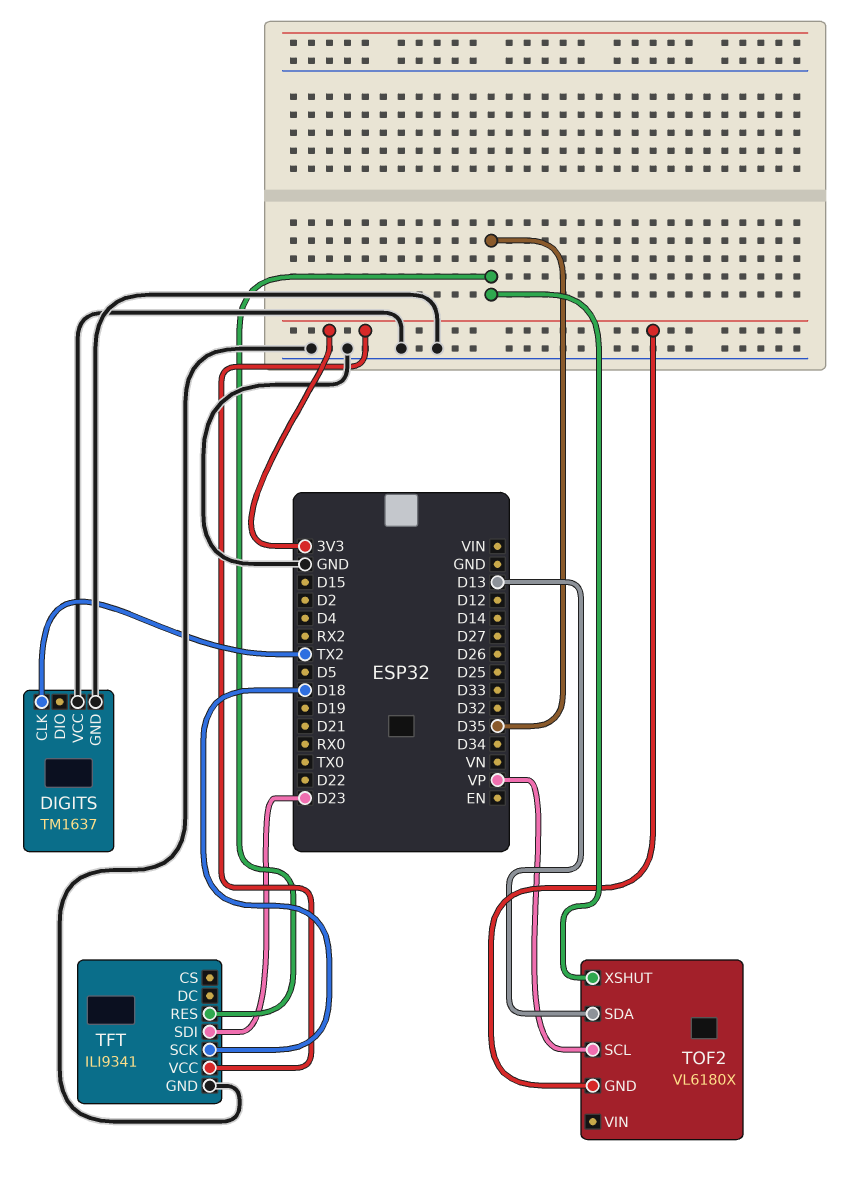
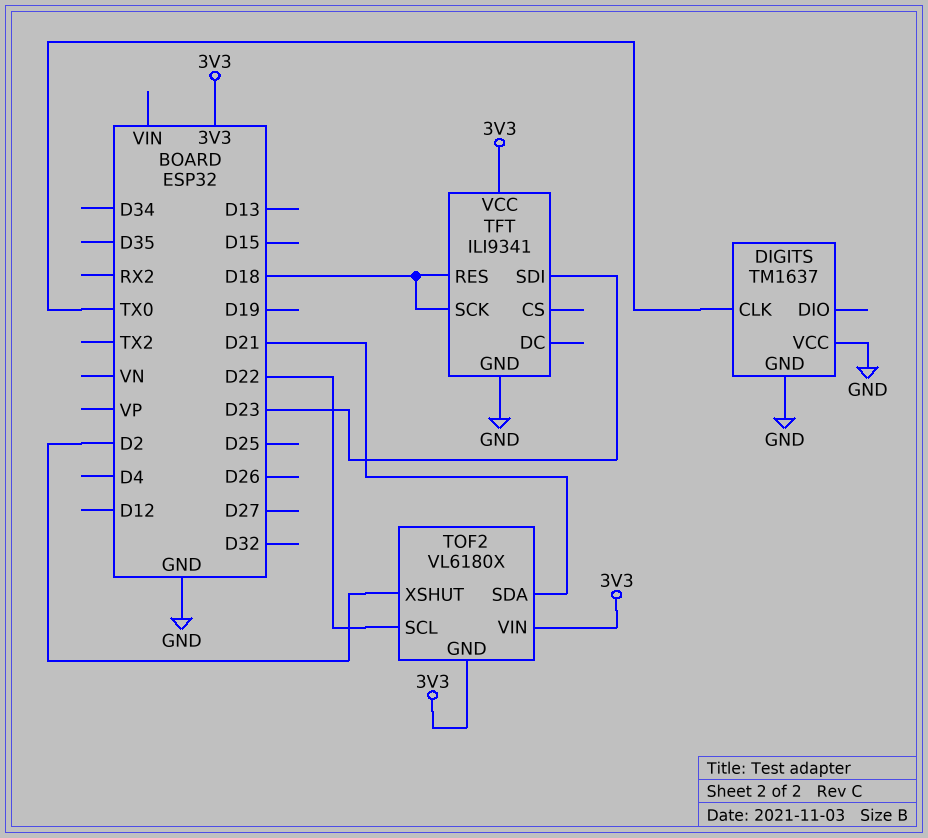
DIGITS pin CLK: TX2 -> TX0
TFT pin RES: D35 -> D18
TOF2 pin SCL: VP -> D22
TOF2 pin SDA: D13 -> D21
TOF2 pin VIN: none -> 3V3
TOF2 pin XSHUT: D35 -> D2

